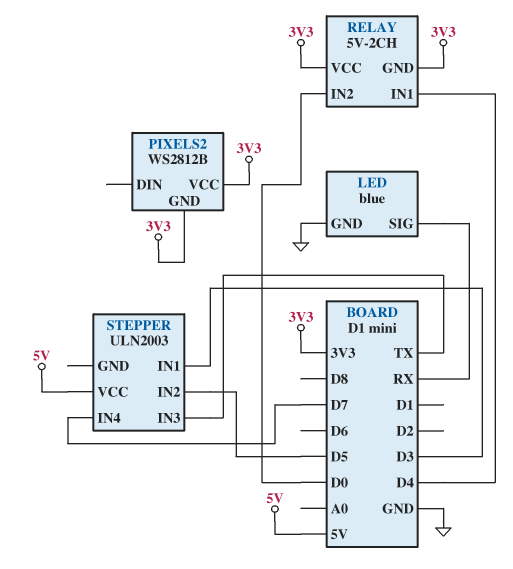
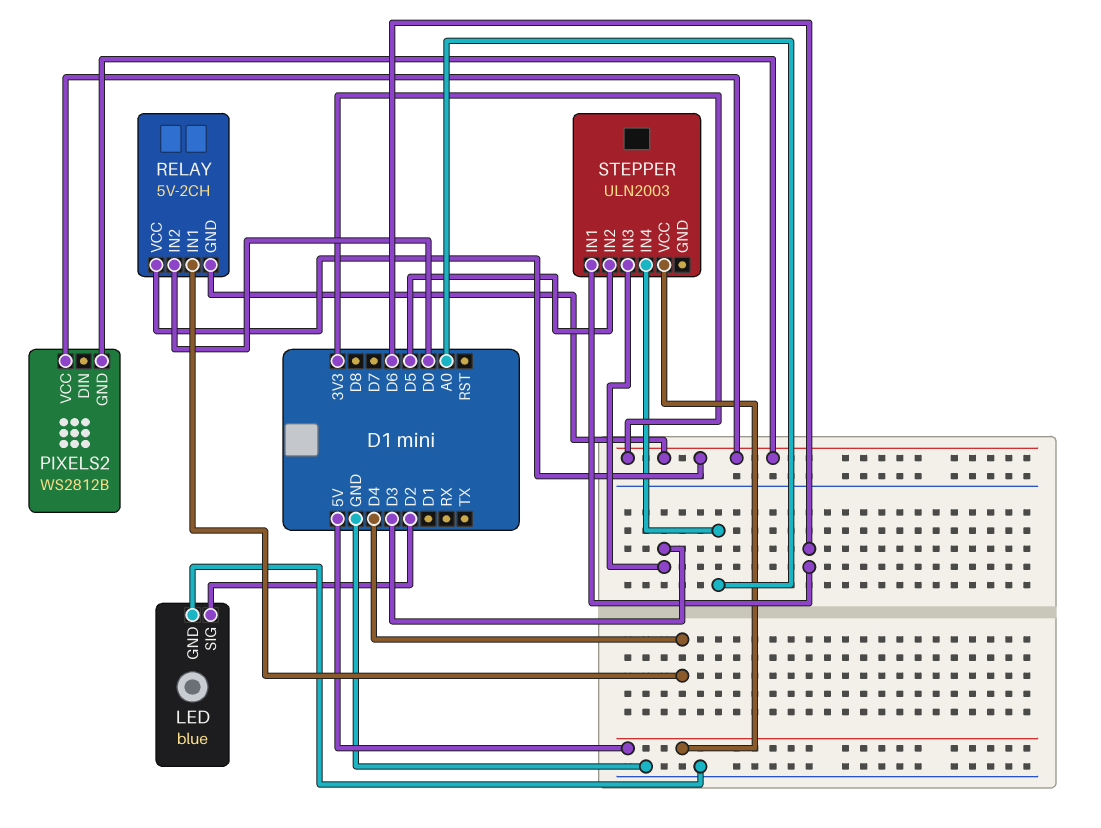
LED pin SIG: RX -> D2
STEPPER pin IN1: D3 -> D6
STEPPER pin IN3: TX -> D3
STEPPER pin IN4: D7 -> A0

